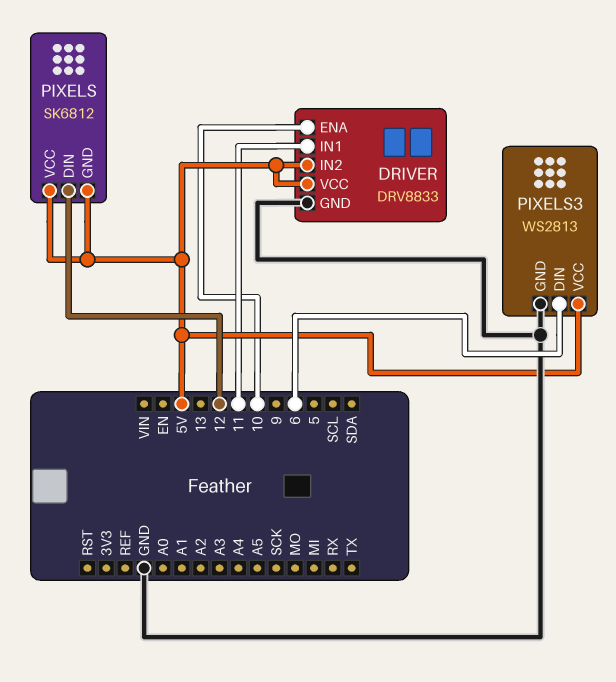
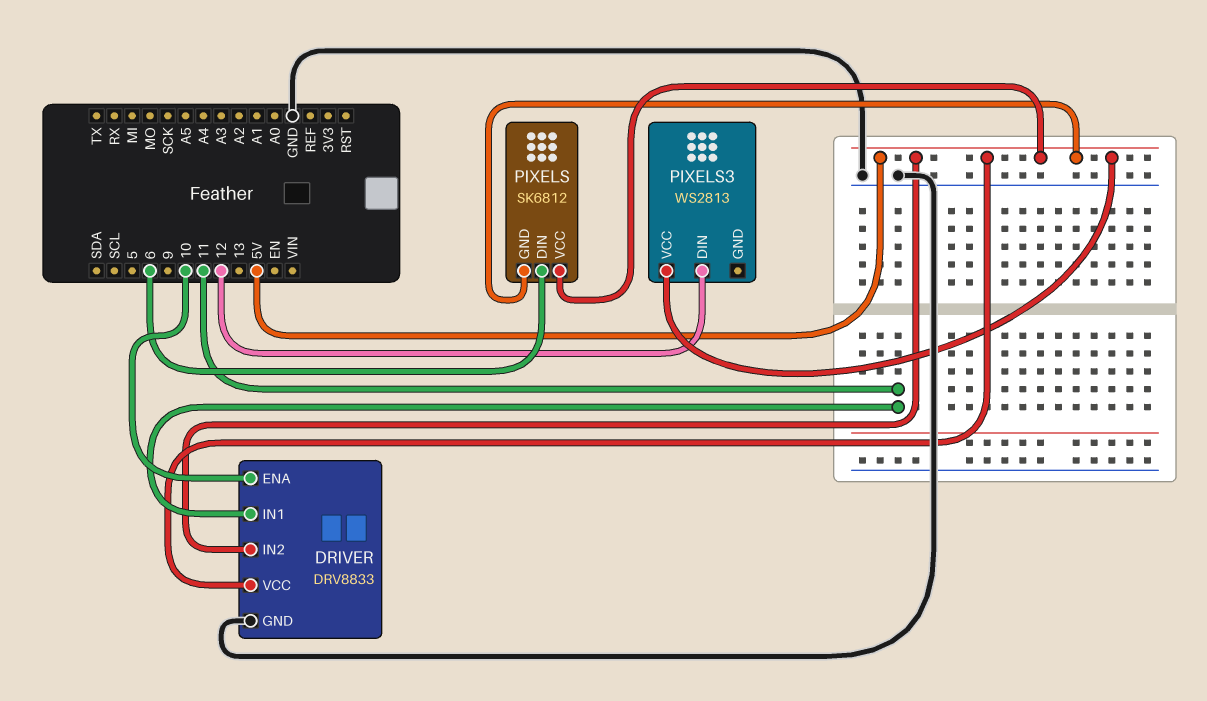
PIXELS pin DIN: 12 -> 6
PIXELS3 pin DIN: 6 -> 12
PIXELS3 pin GND: GND -> none

